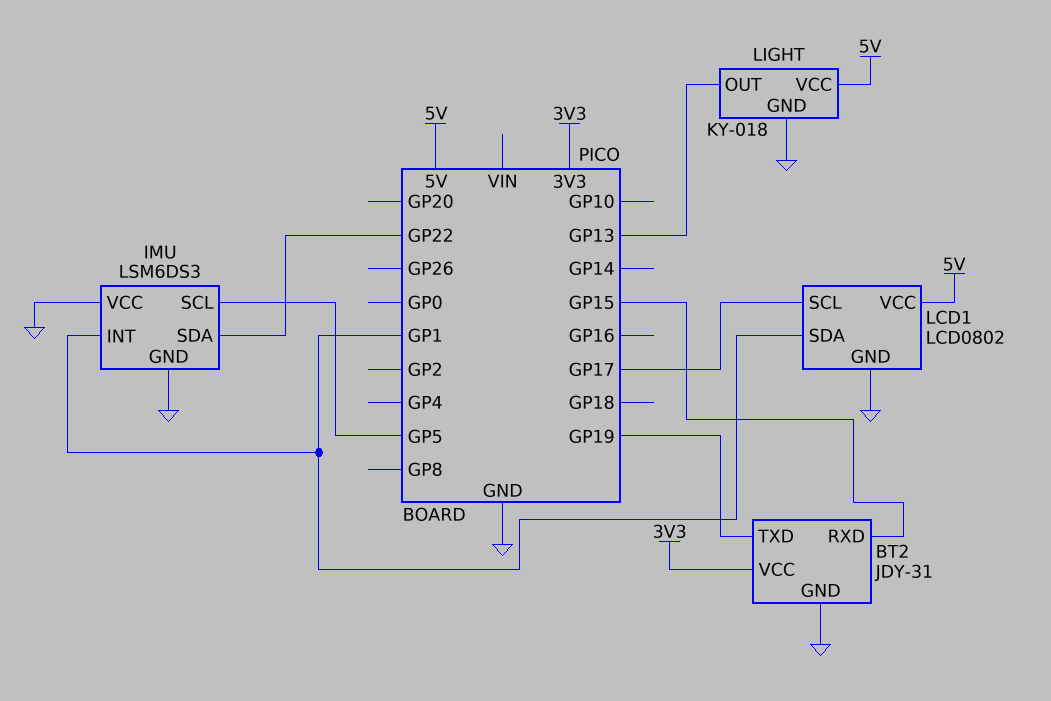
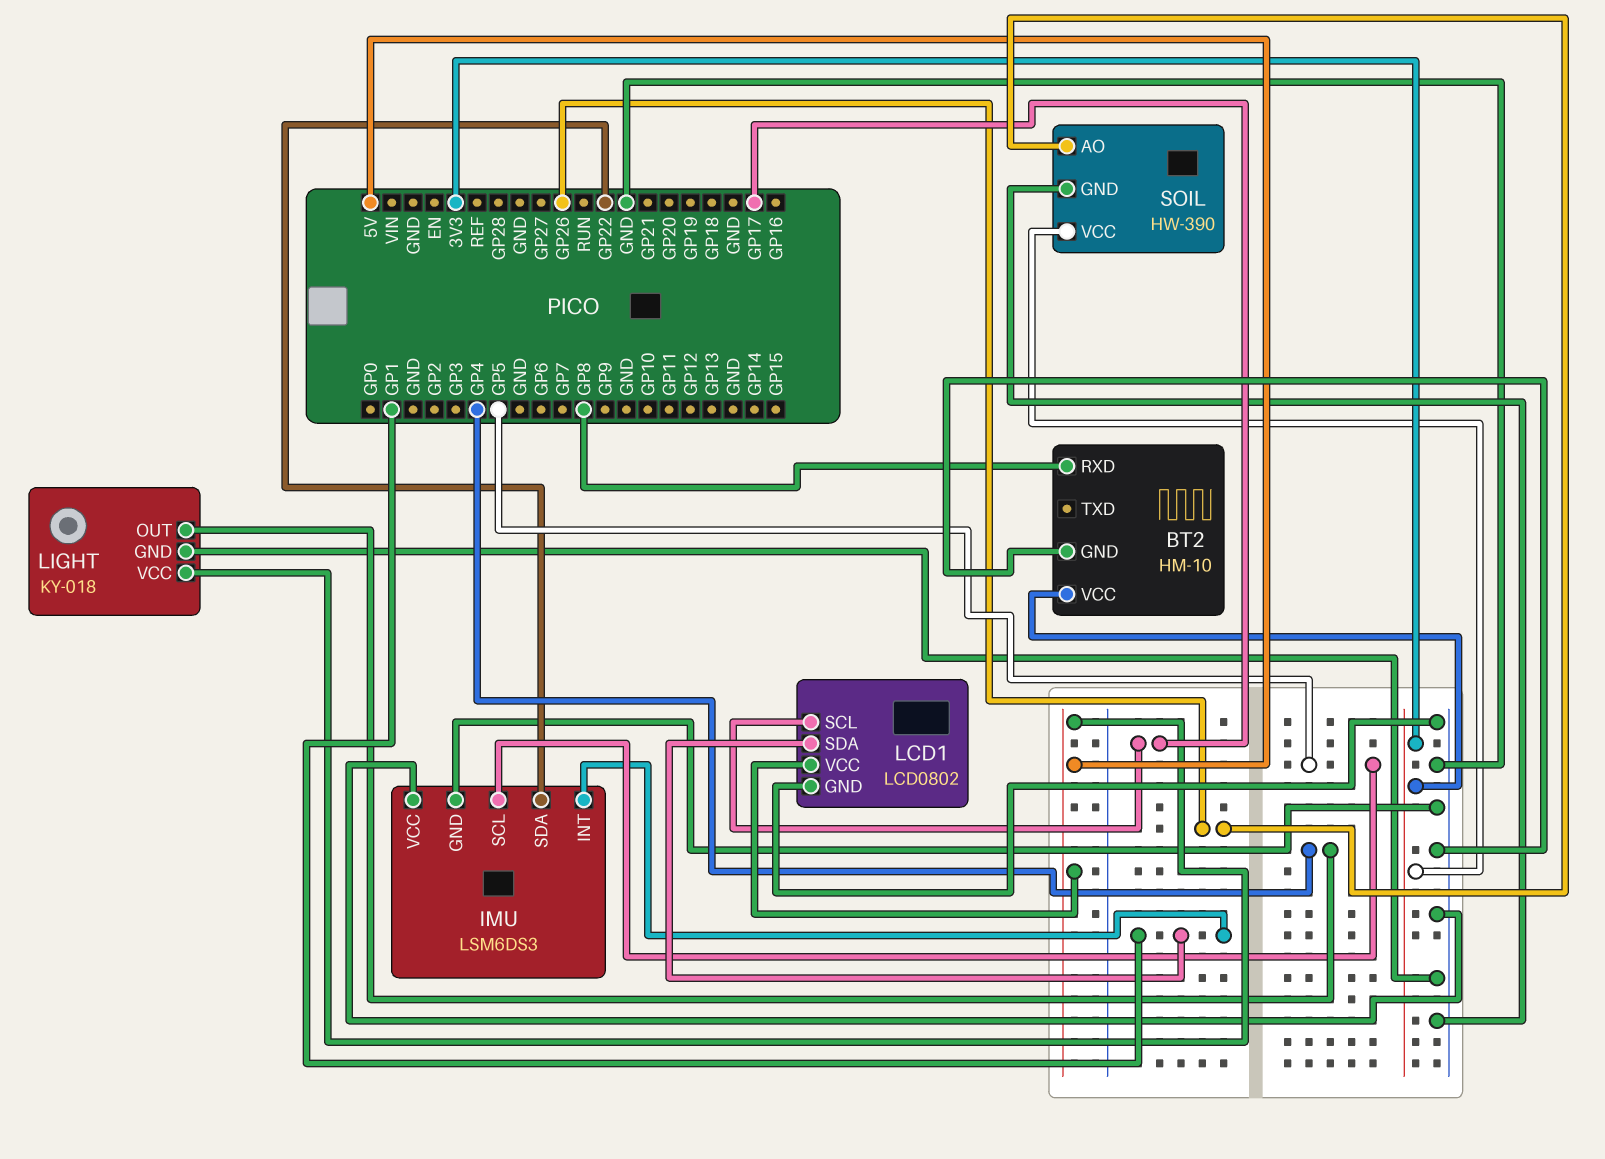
BT2: JDY-31 -> HM-10
BT2 pin RXD: GP15 -> GP8
BT2 pin TXD: GP19 -> none
LIGHT pin OUT: GP13 -> GP4
SOIL: none -> HW-390
SOIL pin AO: none -> GP26
SOIL pin GND: none -> GND
SOIL pin VCC: none -> 3V3

